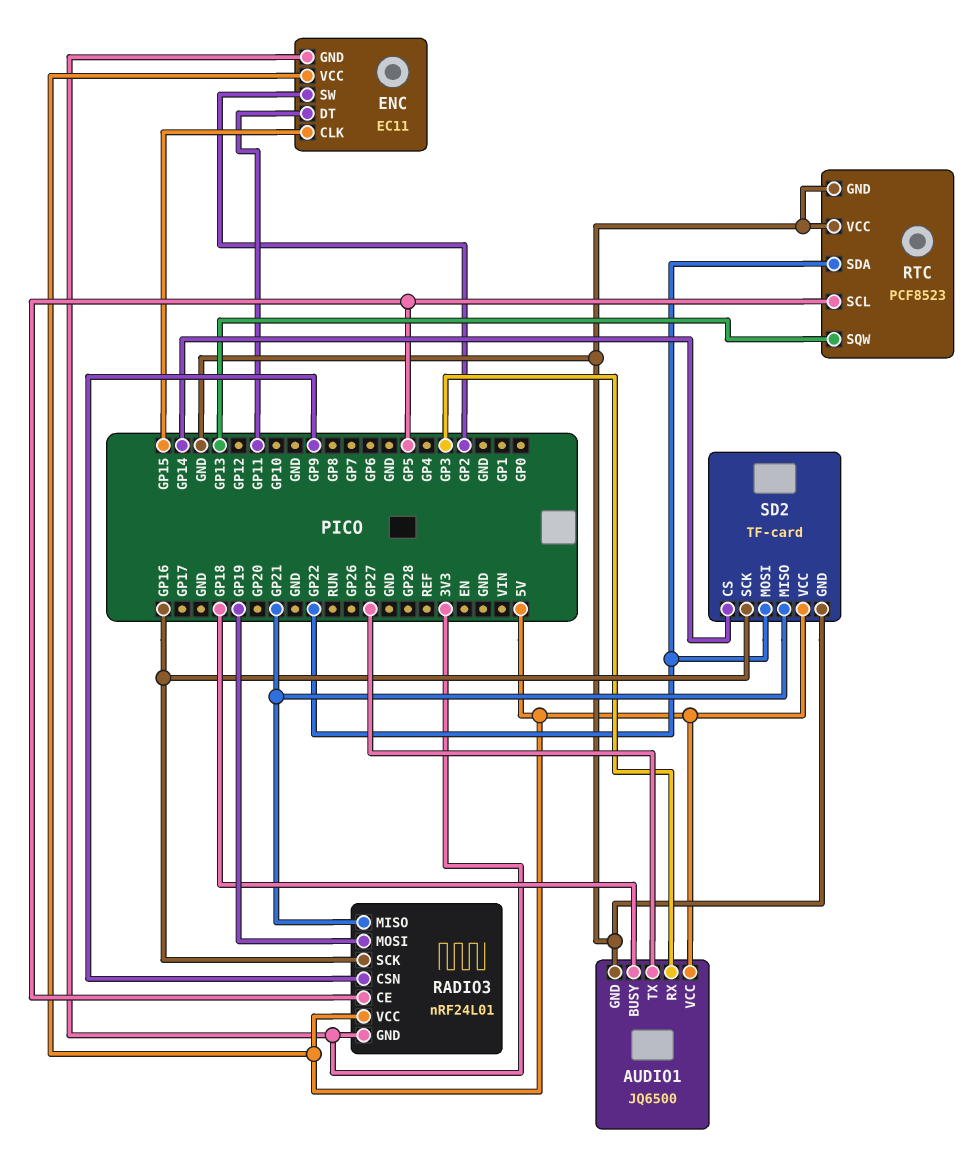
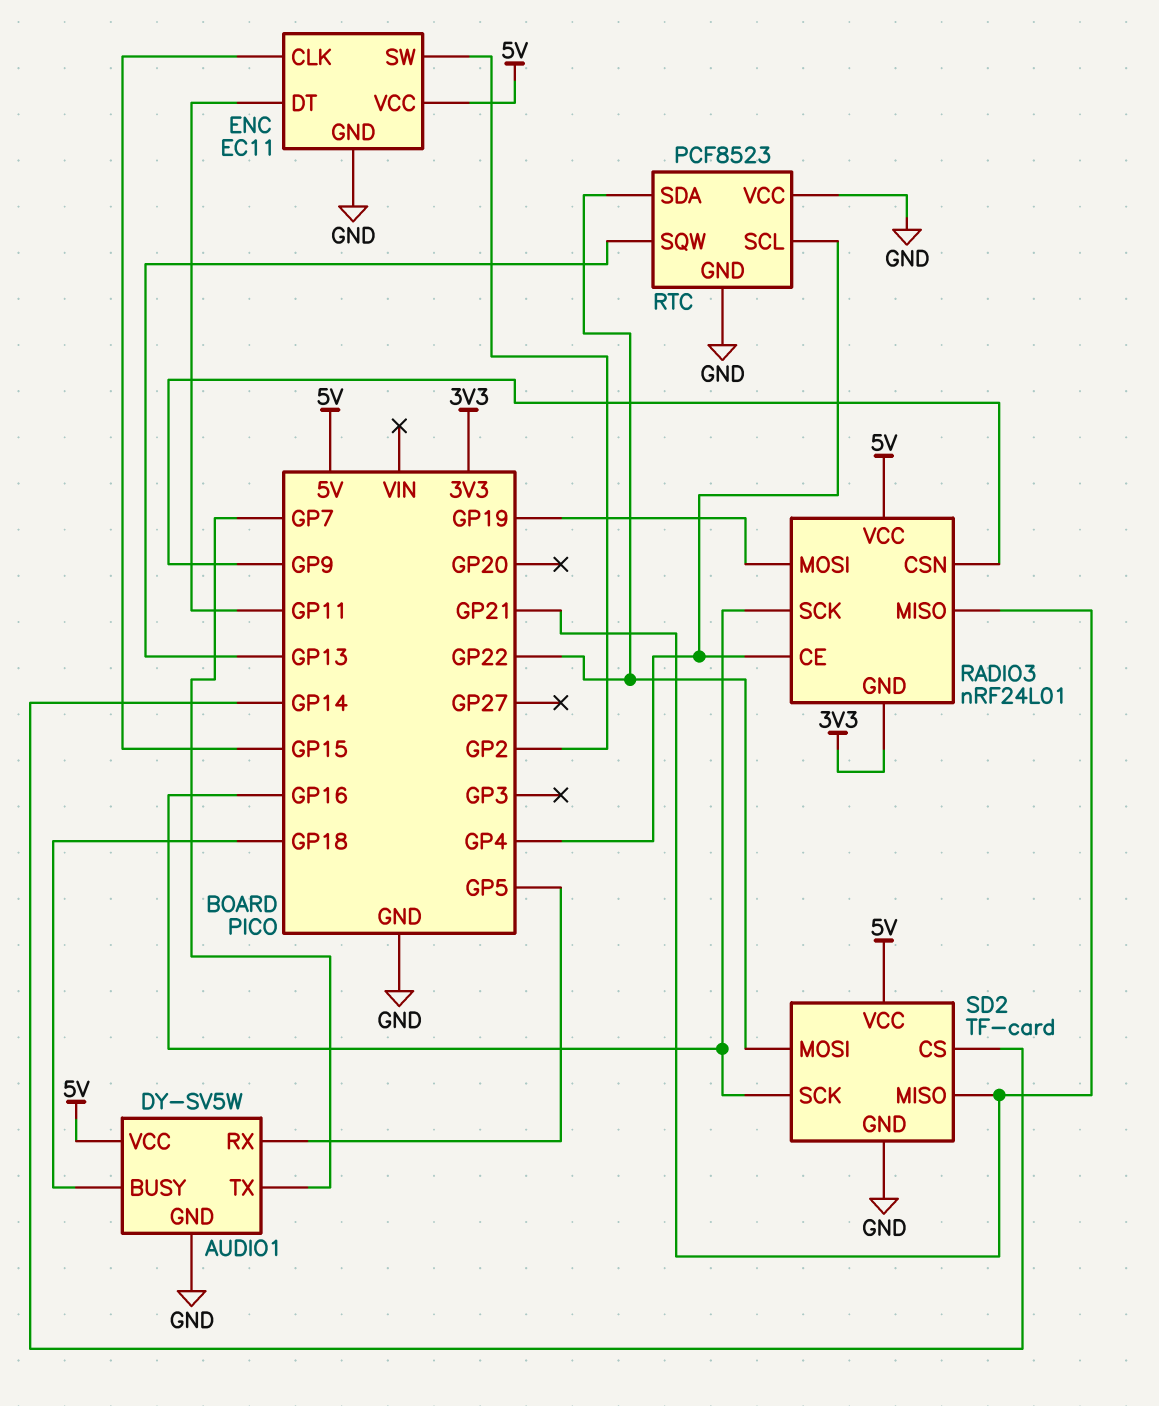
AUDIO1: JQ6500 -> DY-SV5W
AUDIO1 pin RX: GP3 -> GP5
AUDIO1 pin TX: GP27 -> GP7
ENC pin GND: 3V3 -> GND
RADIO3 pin CE: GP5 -> GP4
RTC pin SCL: GP5 -> GP4

